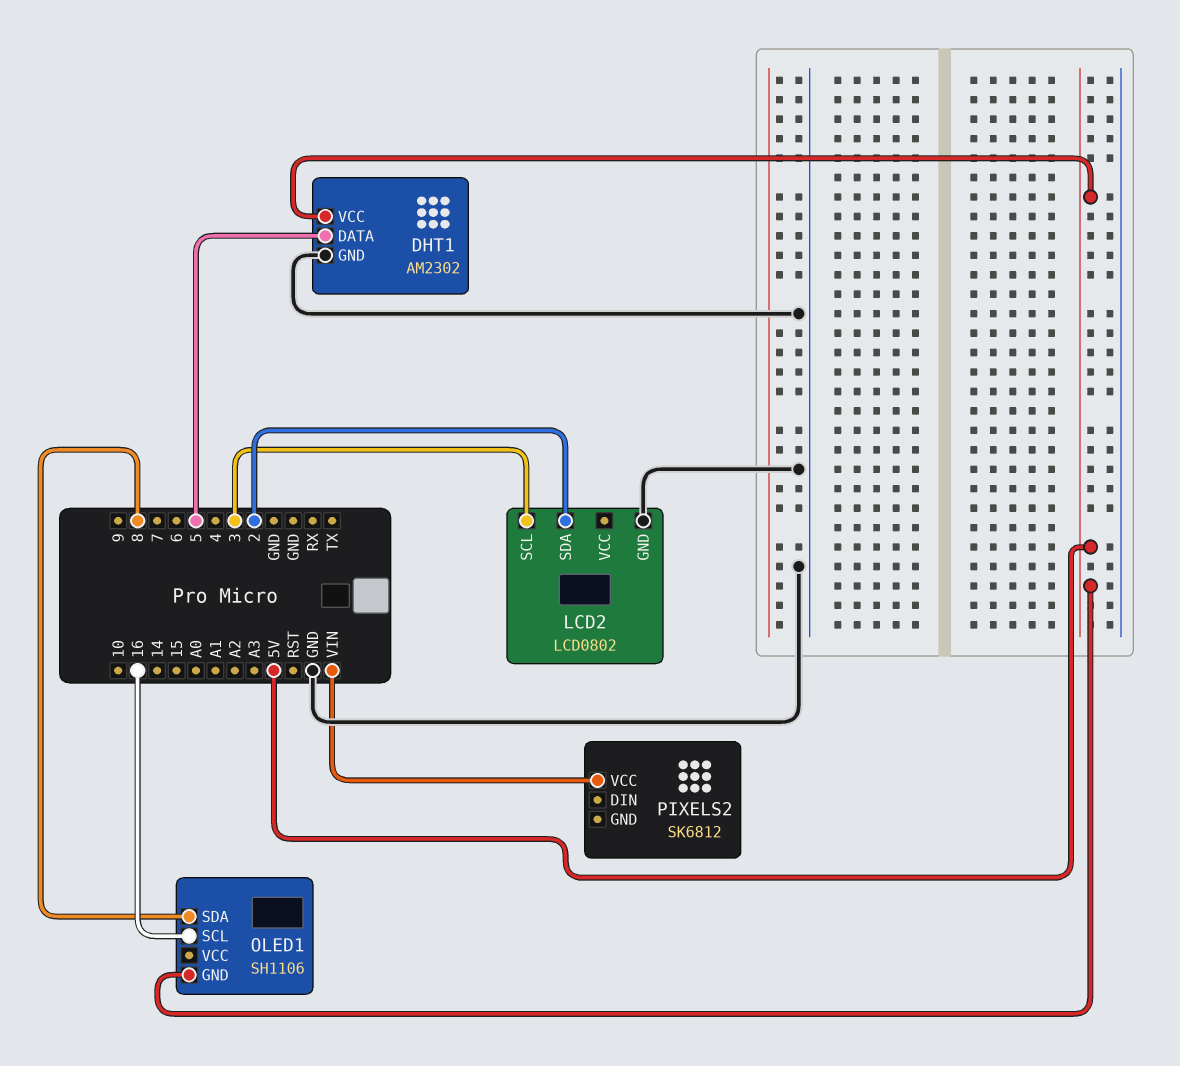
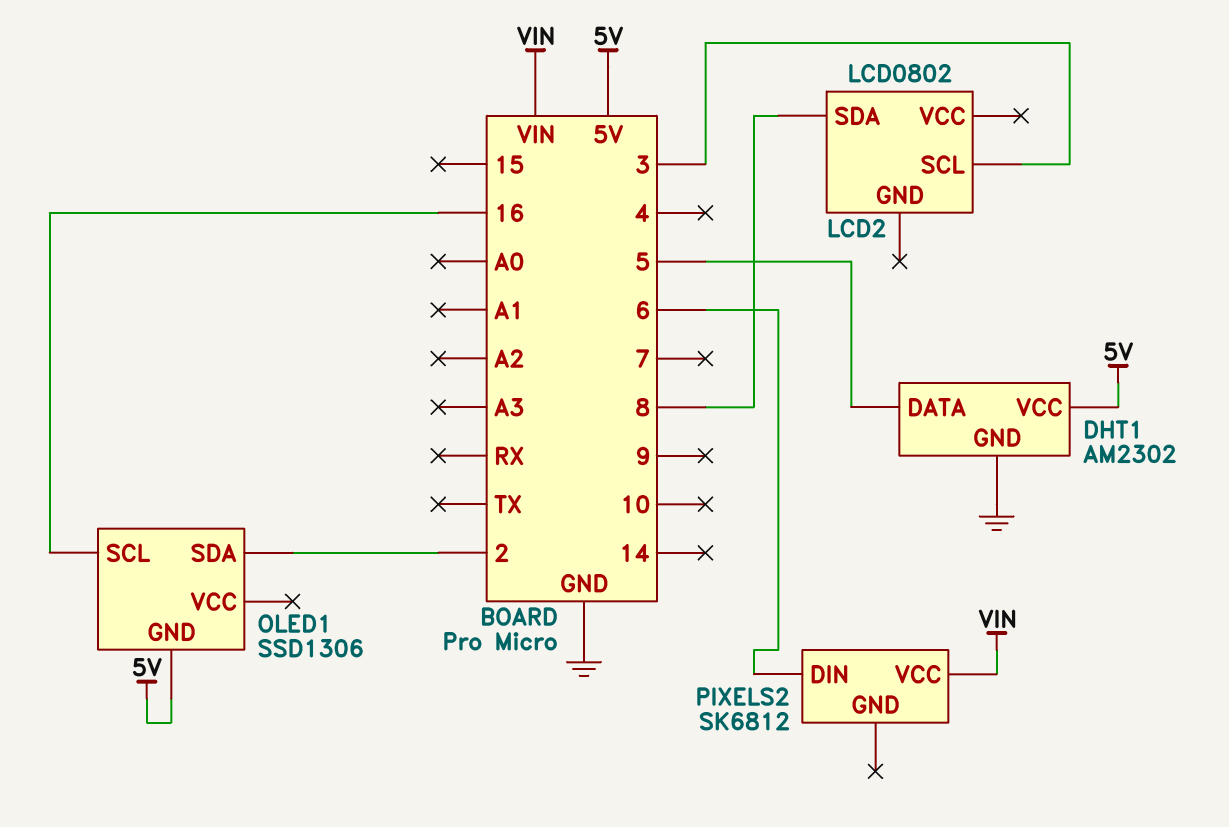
LCD2 pin GND: GND -> none
LCD2 pin SDA: 2 -> 8
OLED1: SH1106 -> SSD1306
OLED1 pin SDA: 8 -> 2
PIXELS2 pin DIN: none -> 6

